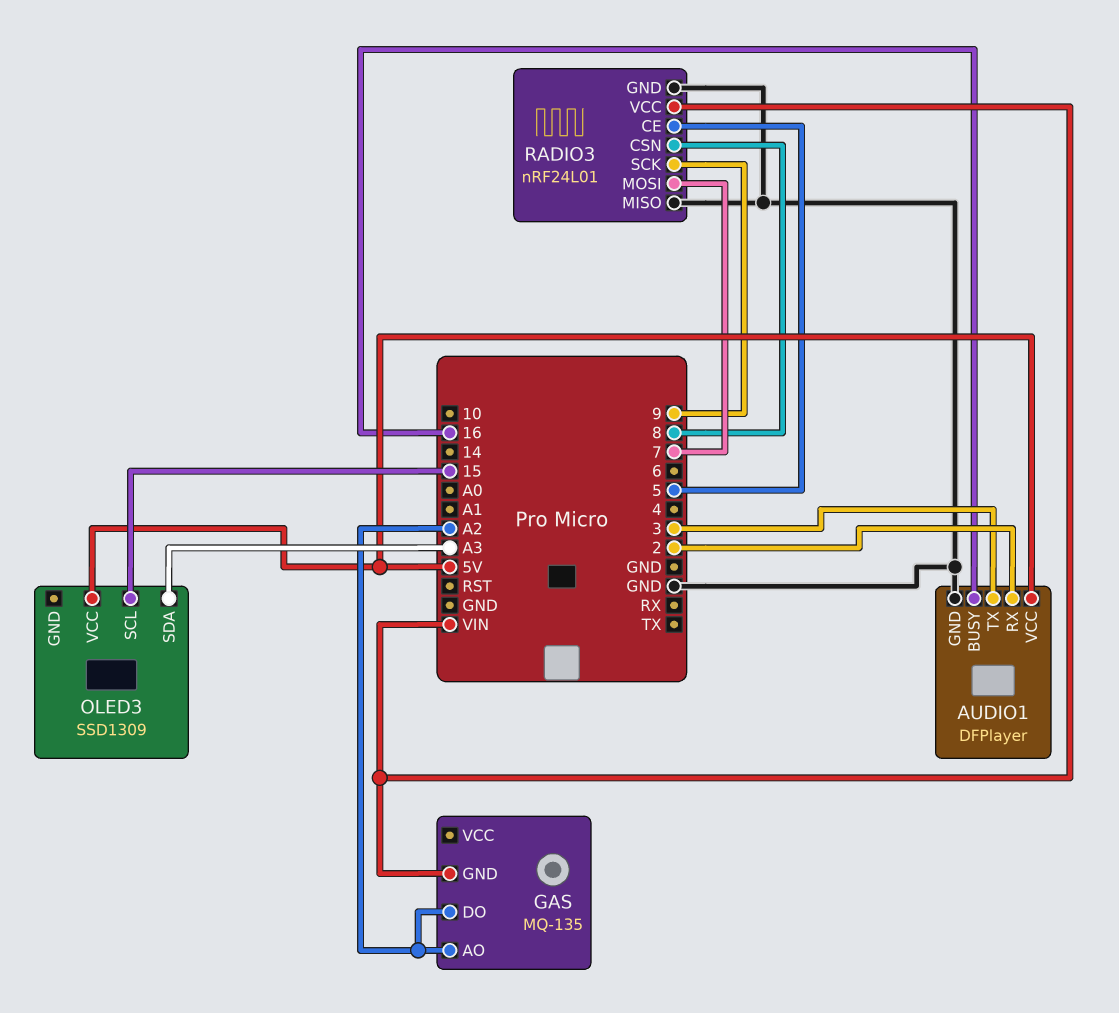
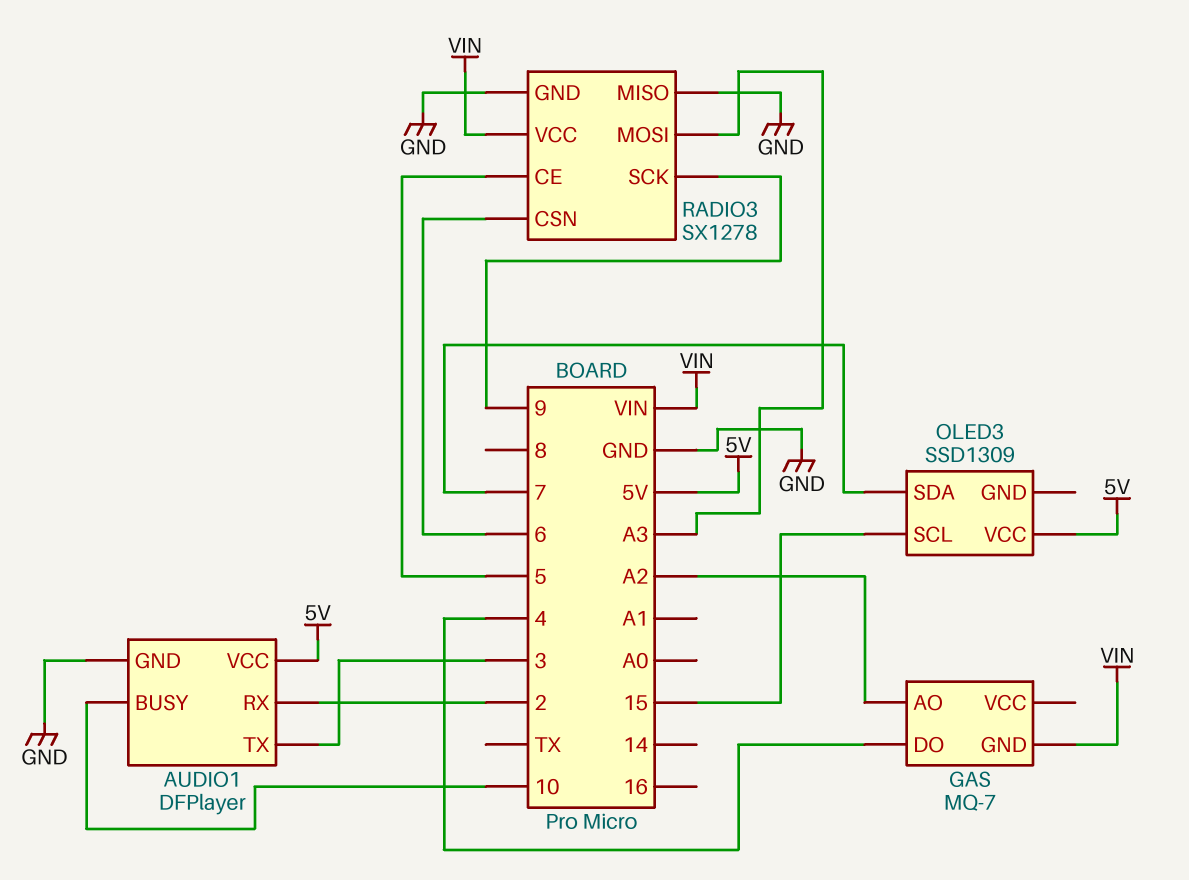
AUDIO1 pin BUSY: 16 -> 10
GAS: MQ-135 -> MQ-7
GAS pin DO: A2 -> 4
OLED3 pin SDA: A3 -> 7
RADIO3: nRF24L01 -> SX1278
RADIO3 pin CSN: 8 -> 6
RADIO3 pin MOSI: 7 -> A3

